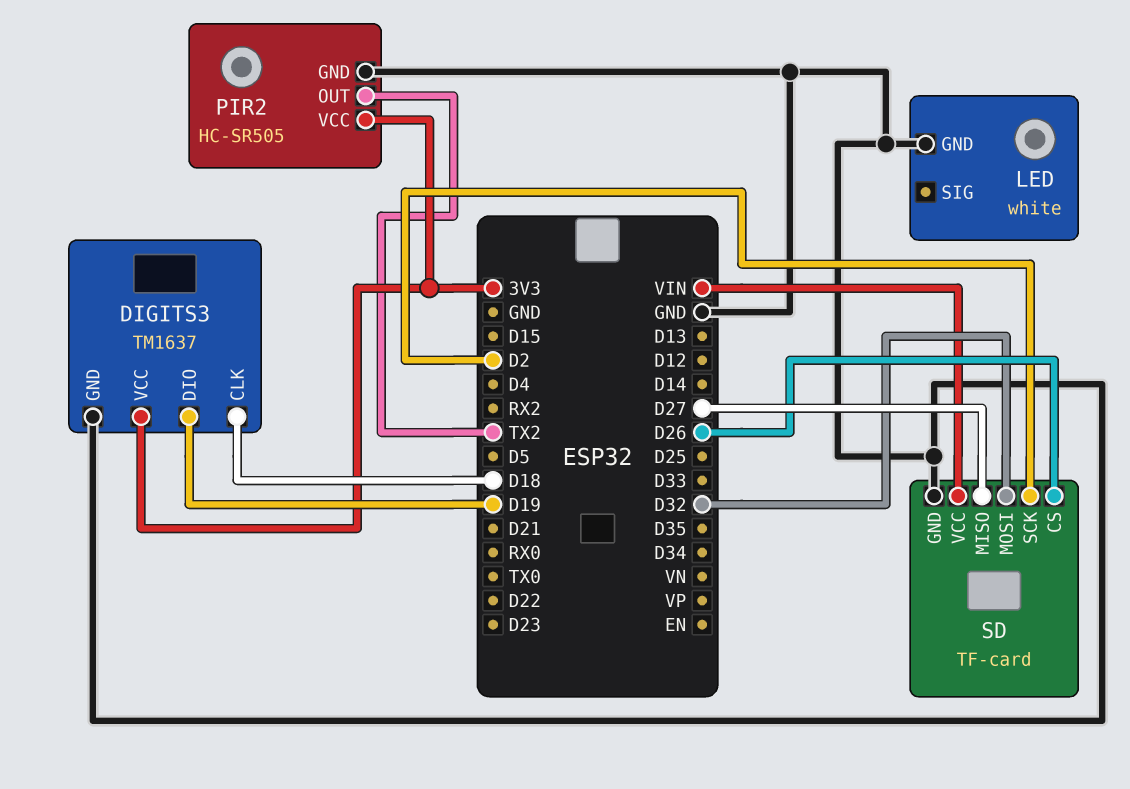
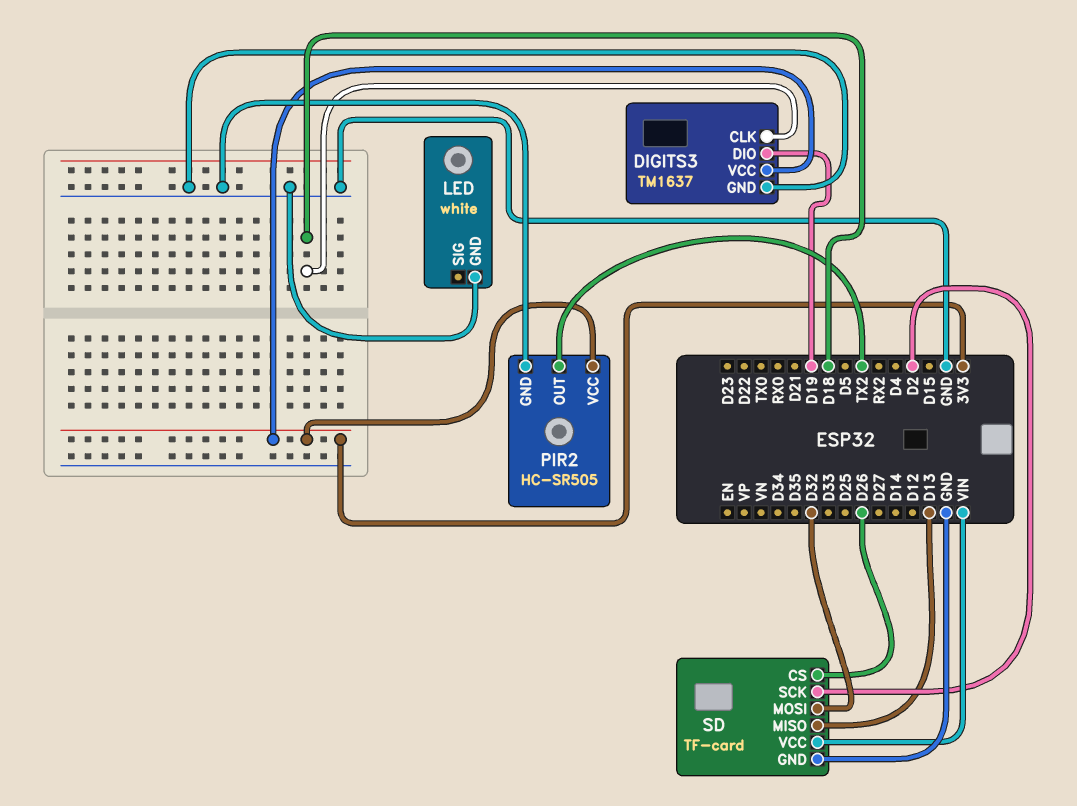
SD pin MISO: D27 -> D13

